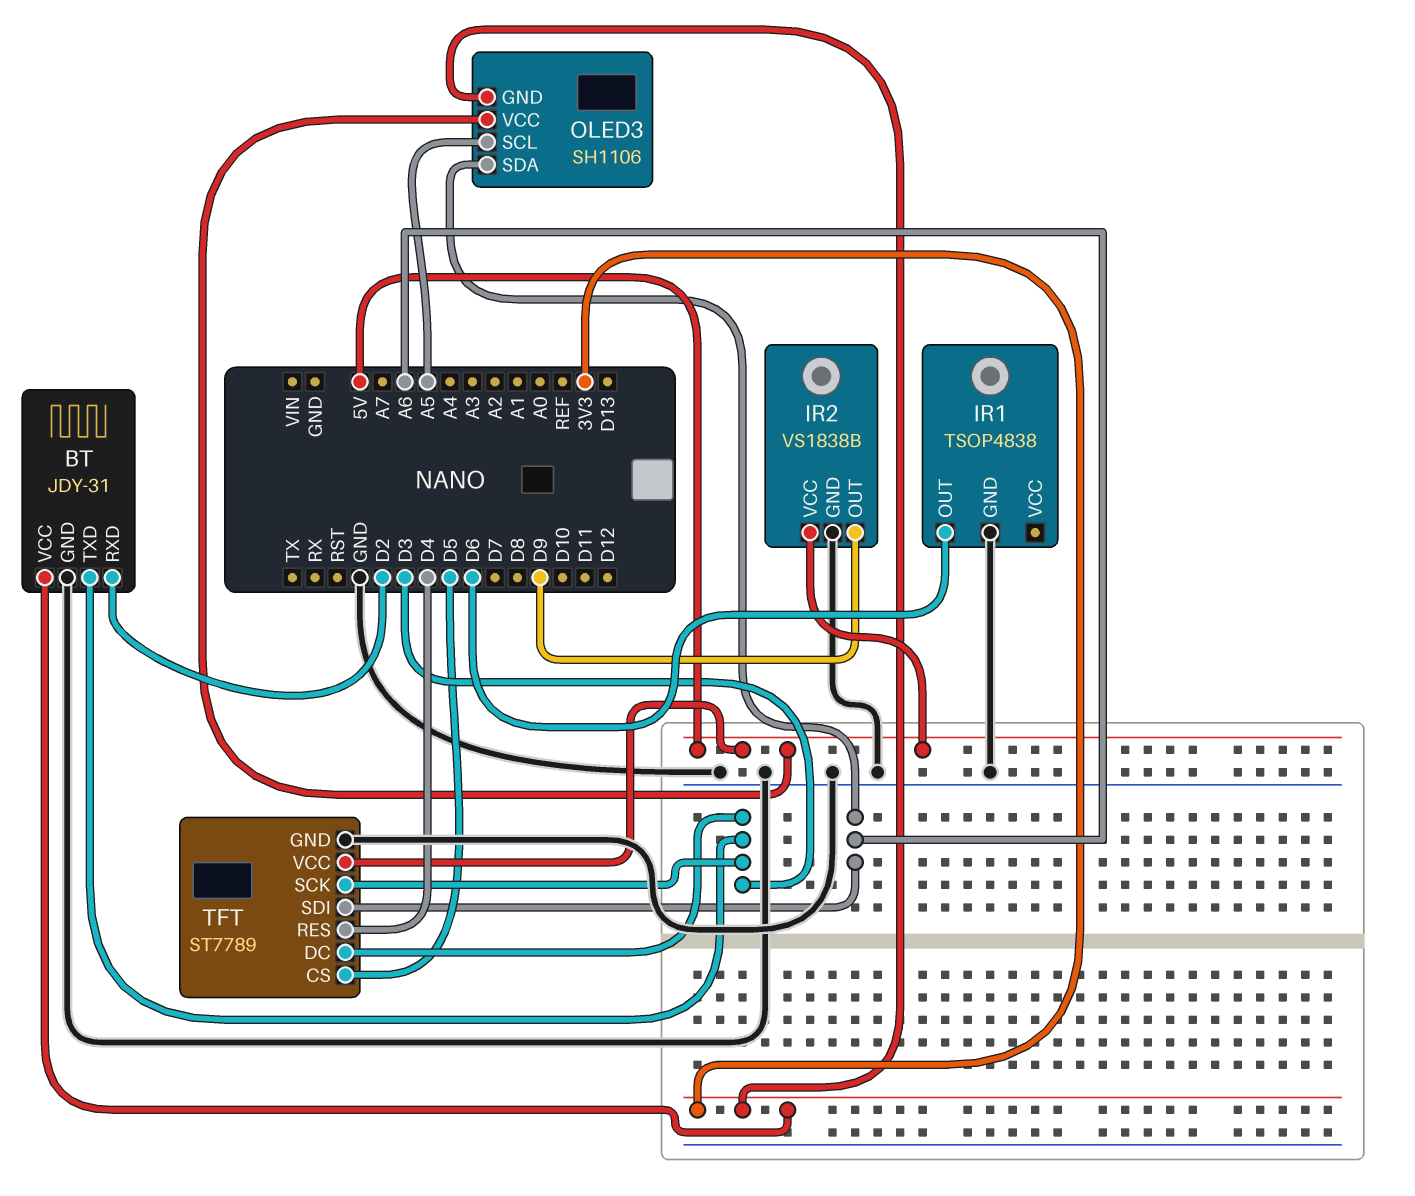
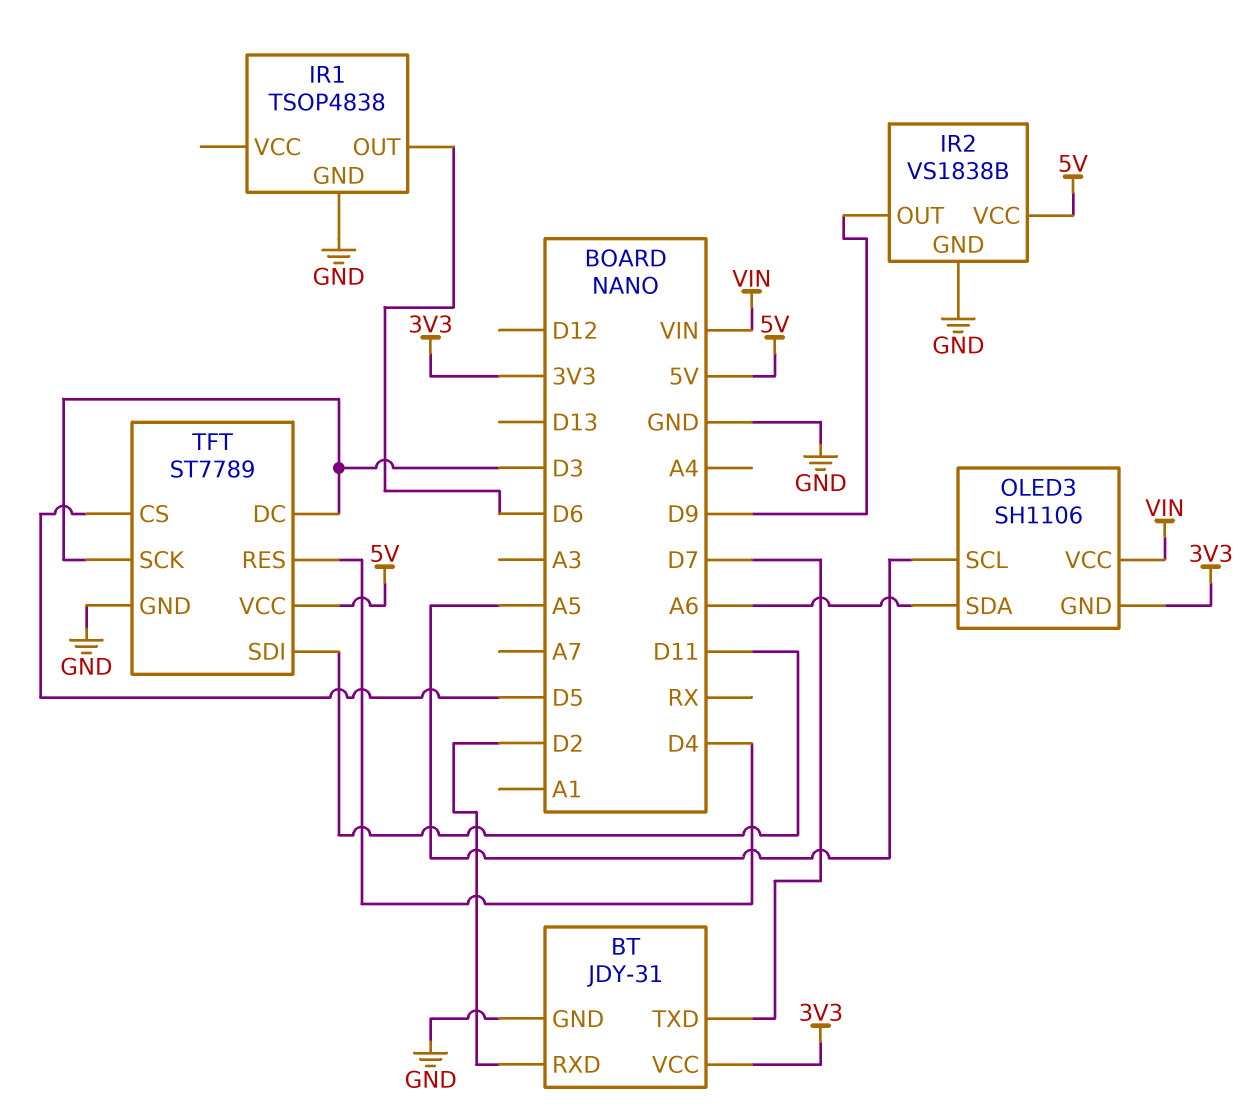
BT pin TXD: D3 -> D7
OLED3 pin VCC: 5V -> VIN
TFT pin SDI: A6 -> D11

